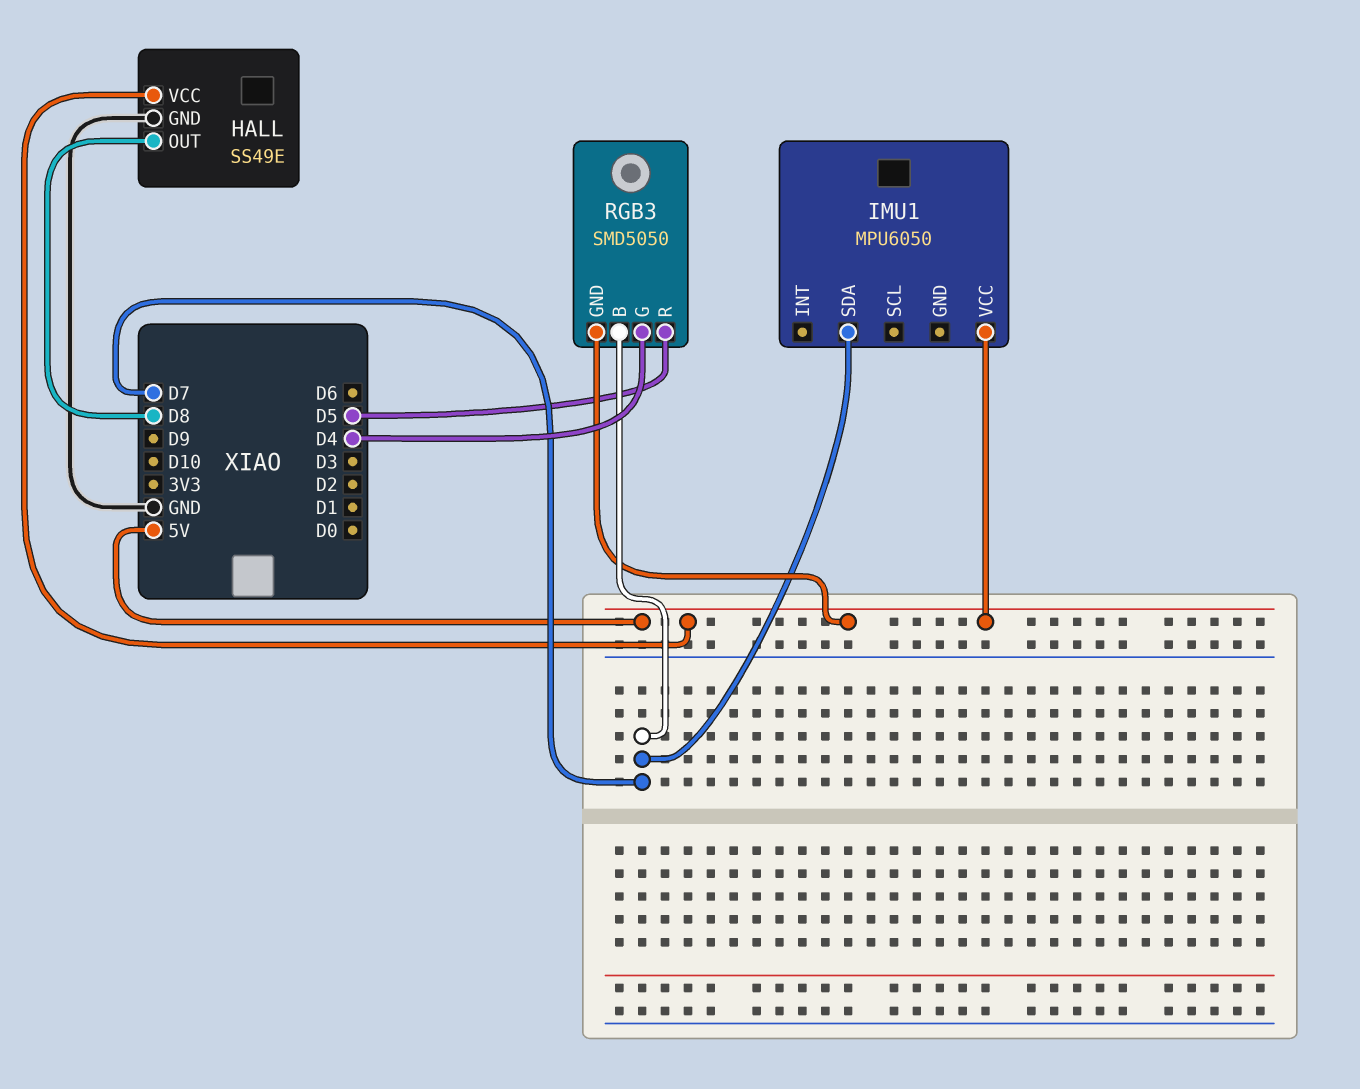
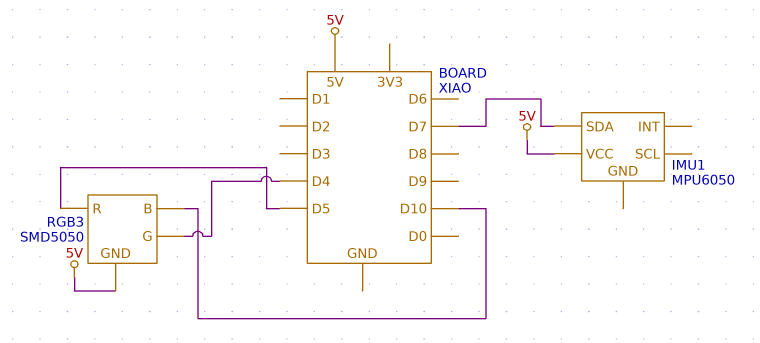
HALL: SS49E -> none
HALL pin GND: GND -> none
HALL pin OUT: D8 -> none
HALL pin VCC: 5V -> none
RGB3 pin B: D7 -> D10

